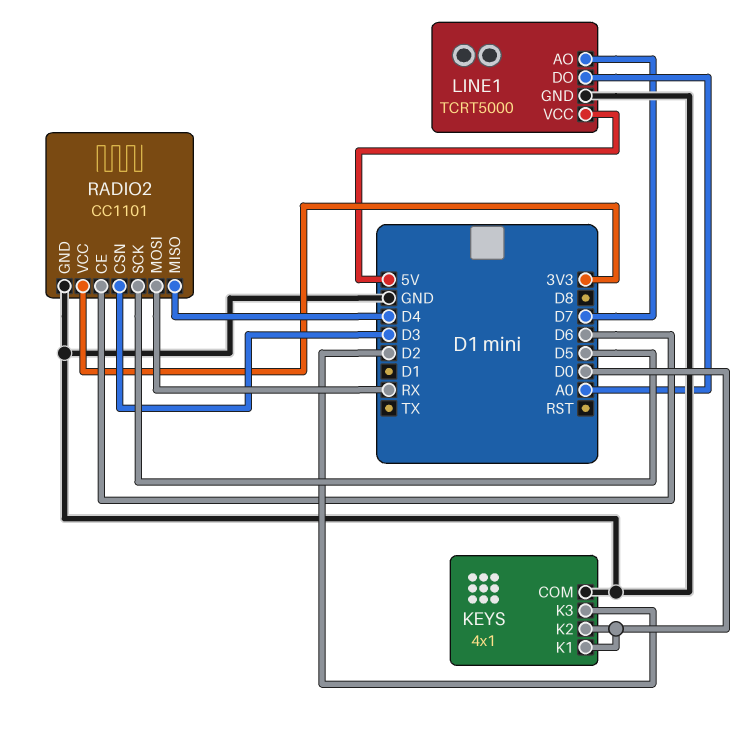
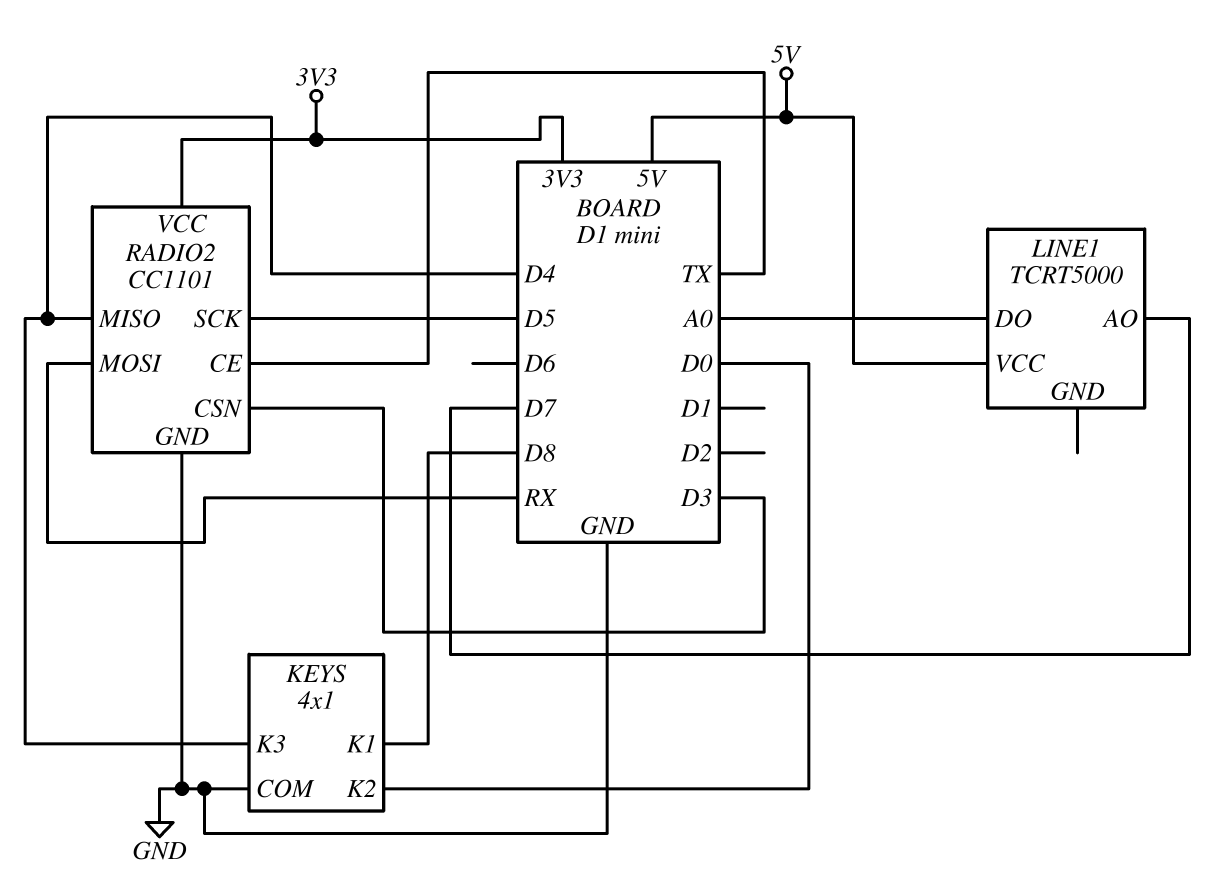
KEYS pin K1: D0 -> D8
KEYS pin K3: D2 -> D4
LINE1 pin GND: GND -> none
RADIO2 pin CE: D6 -> TX

